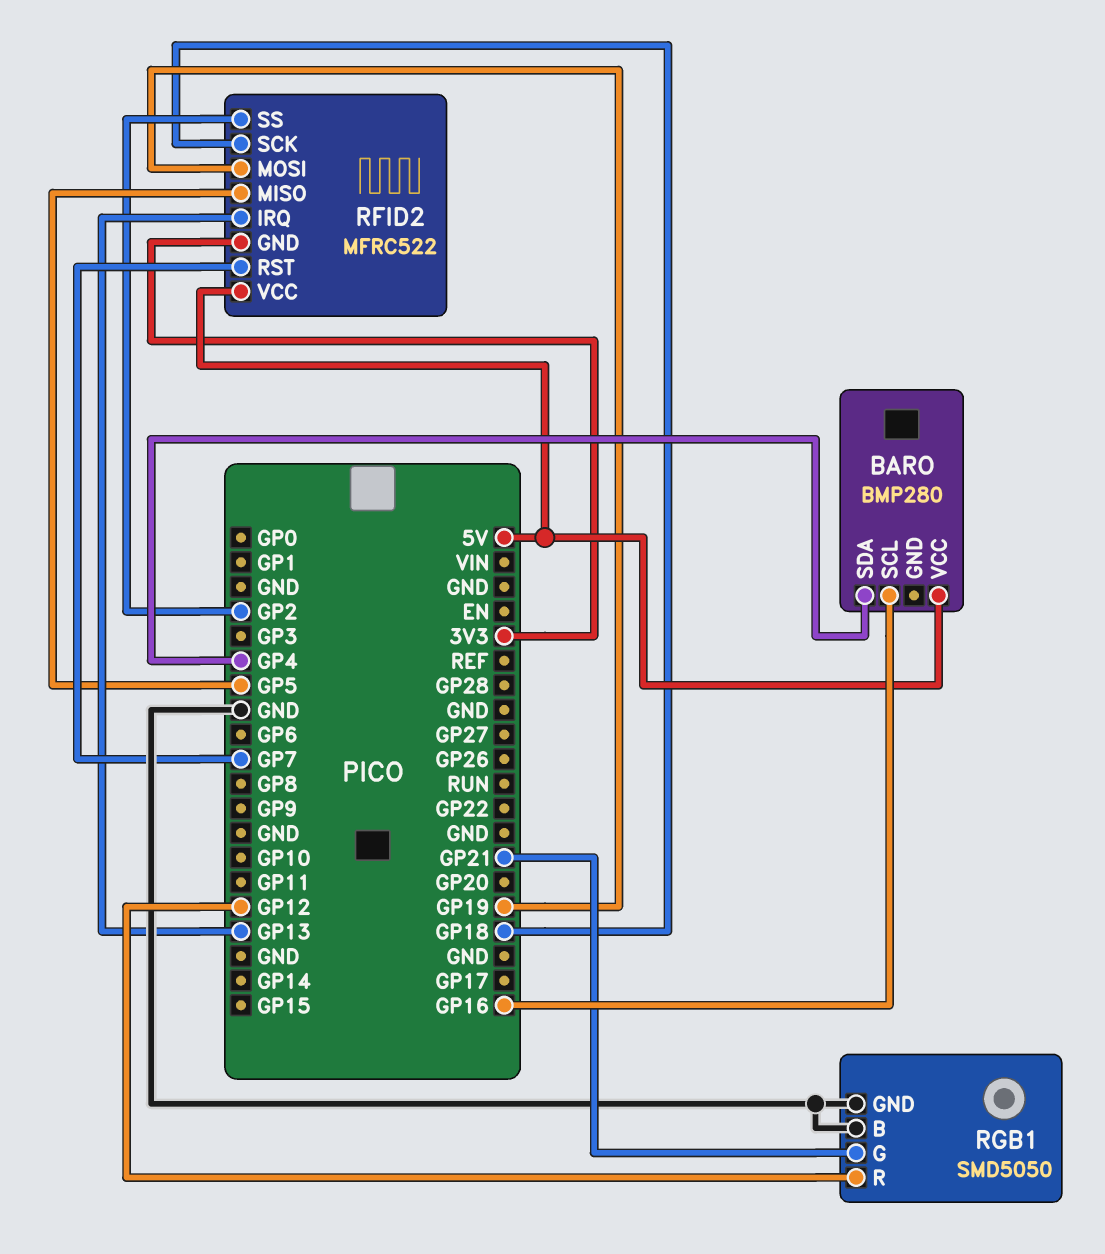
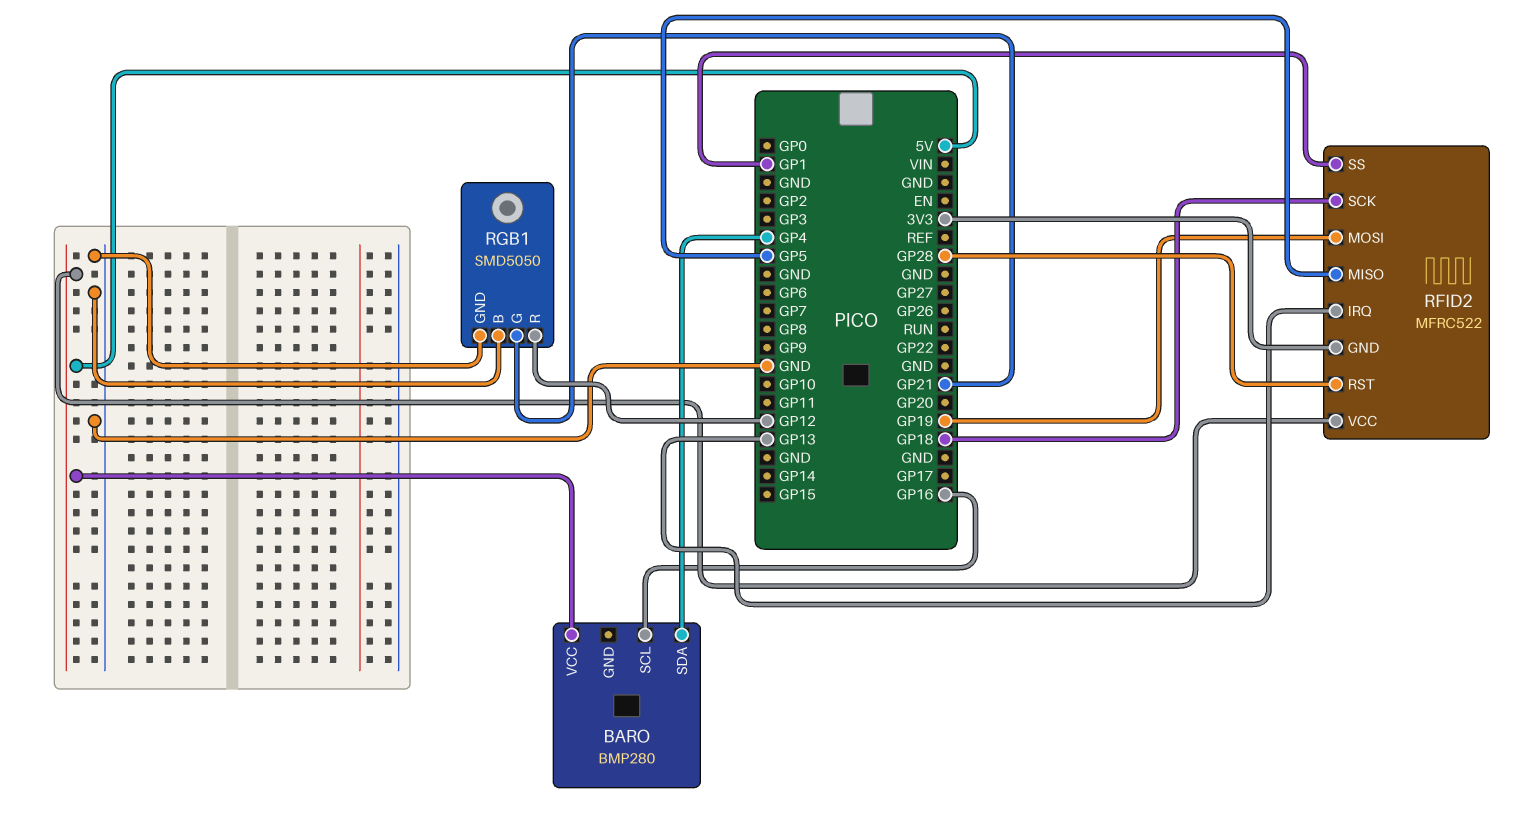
RFID2 pin RST: GP7 -> GP28
RFID2 pin SS: GP2 -> GP1

